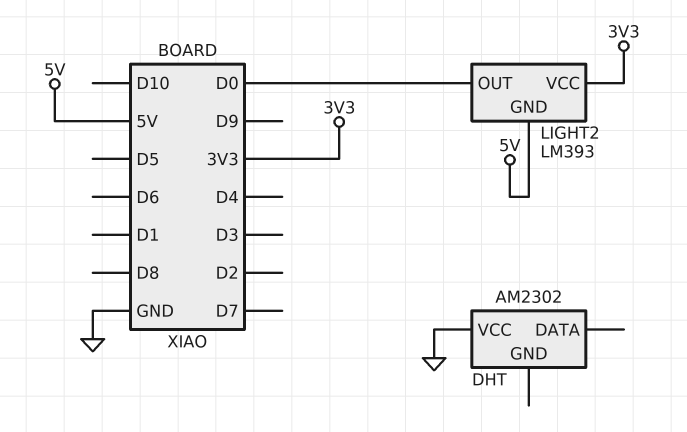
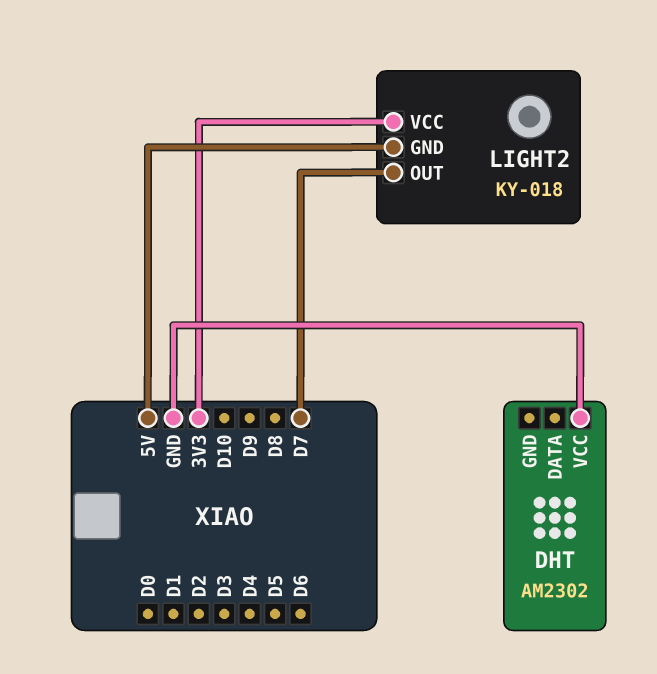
LIGHT2: LM393 -> KY-018
LIGHT2 pin OUT: D0 -> D7

